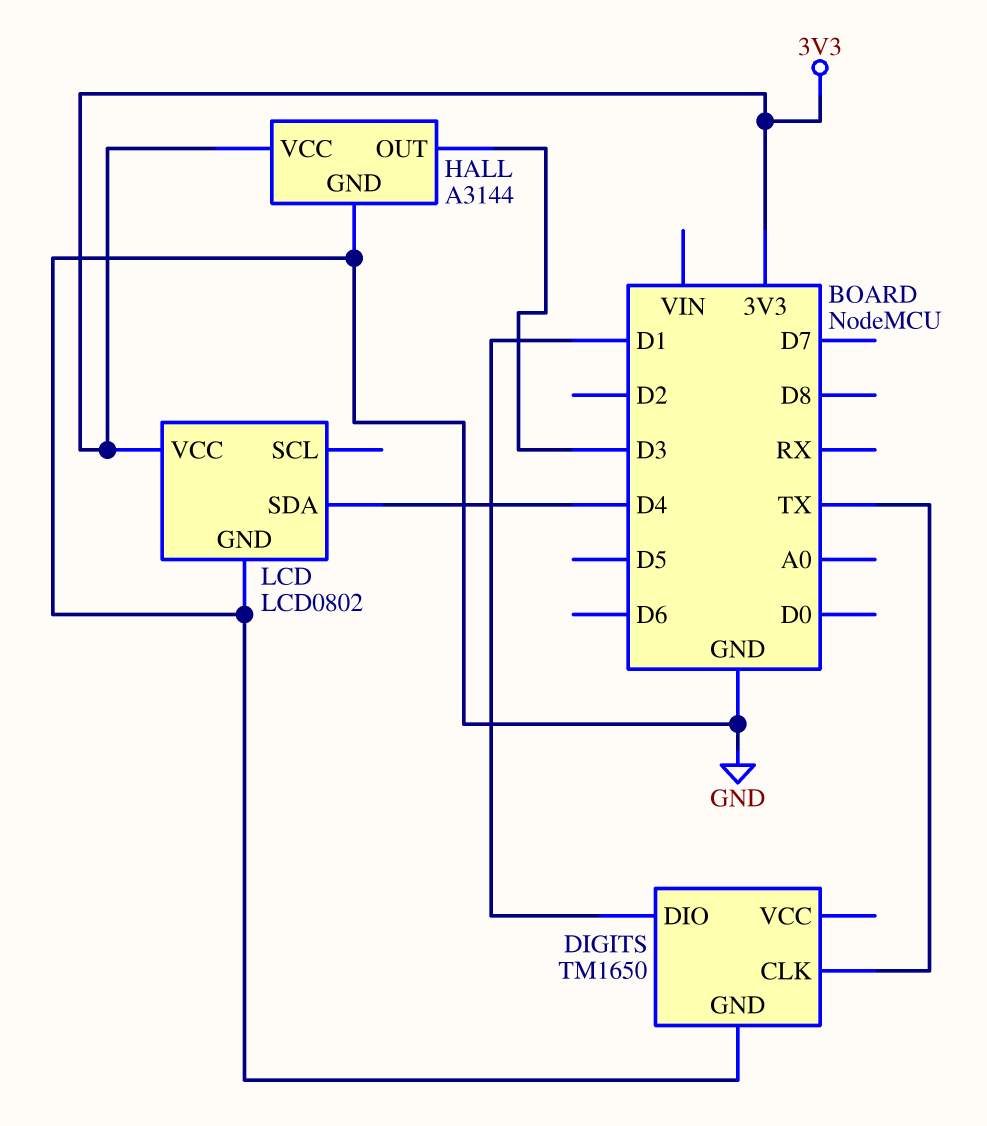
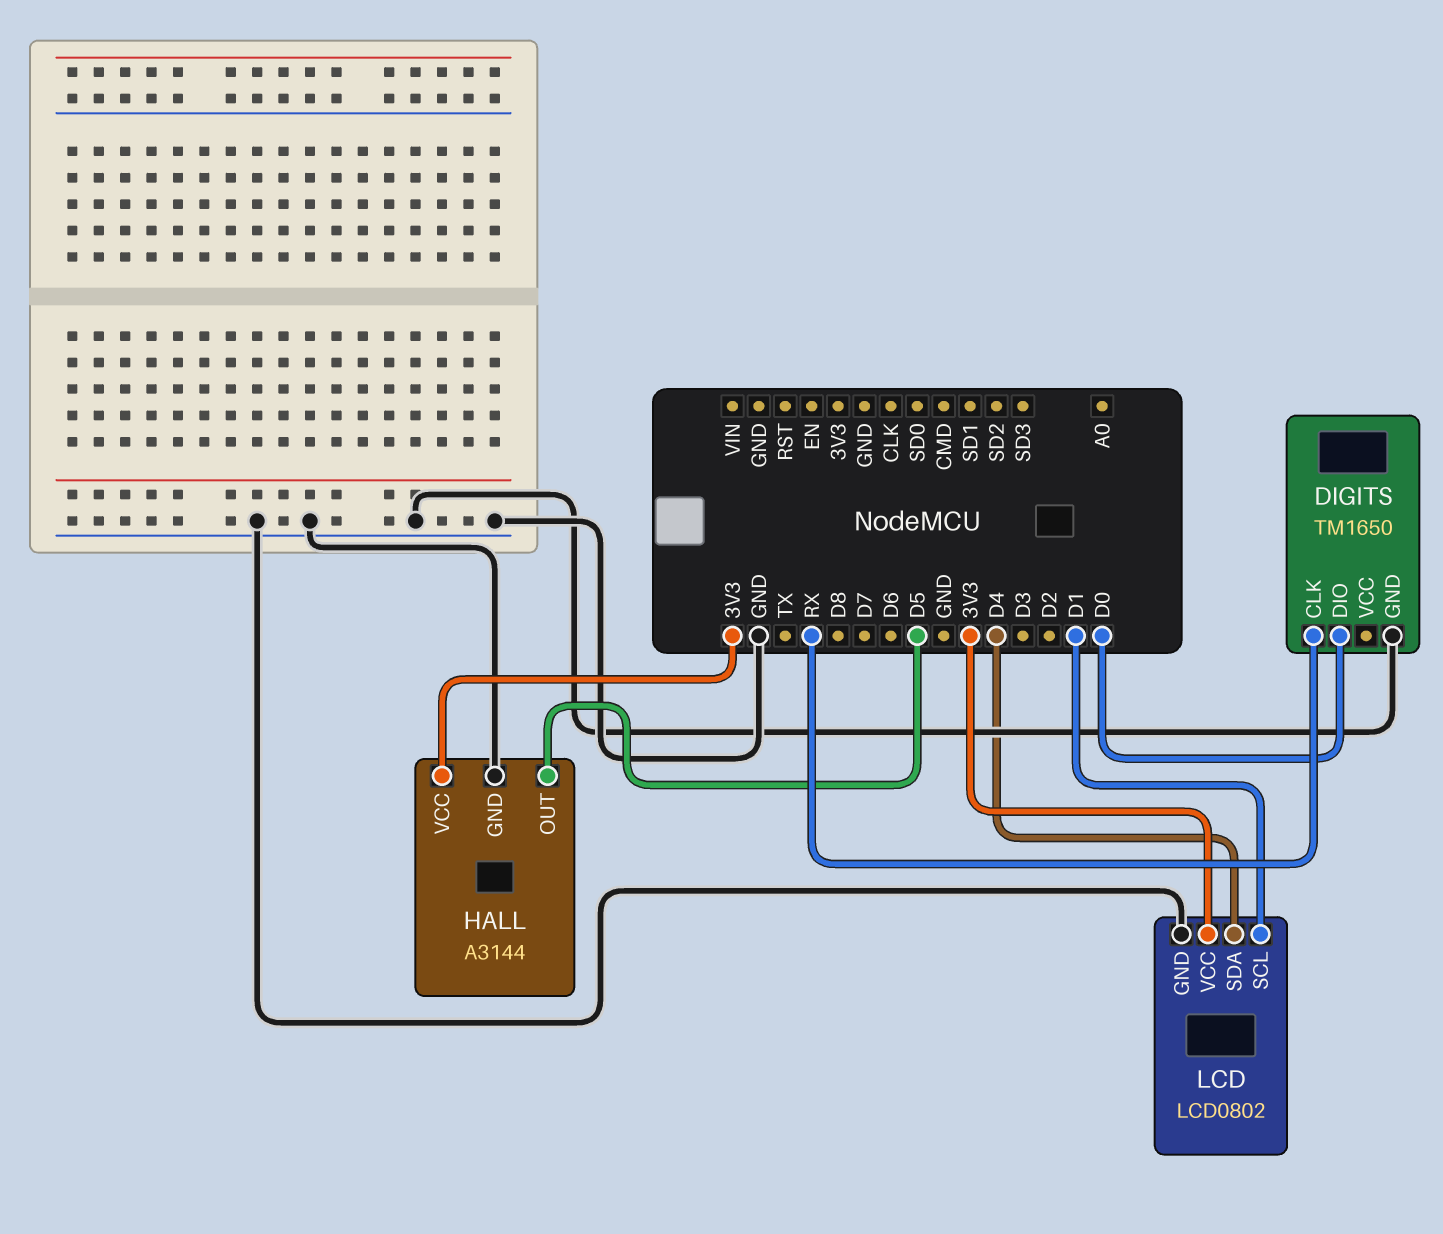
DIGITS pin CLK: TX -> RX
DIGITS pin DIO: D1 -> D0
HALL pin OUT: D3 -> D5
LCD pin SCL: none -> D1

